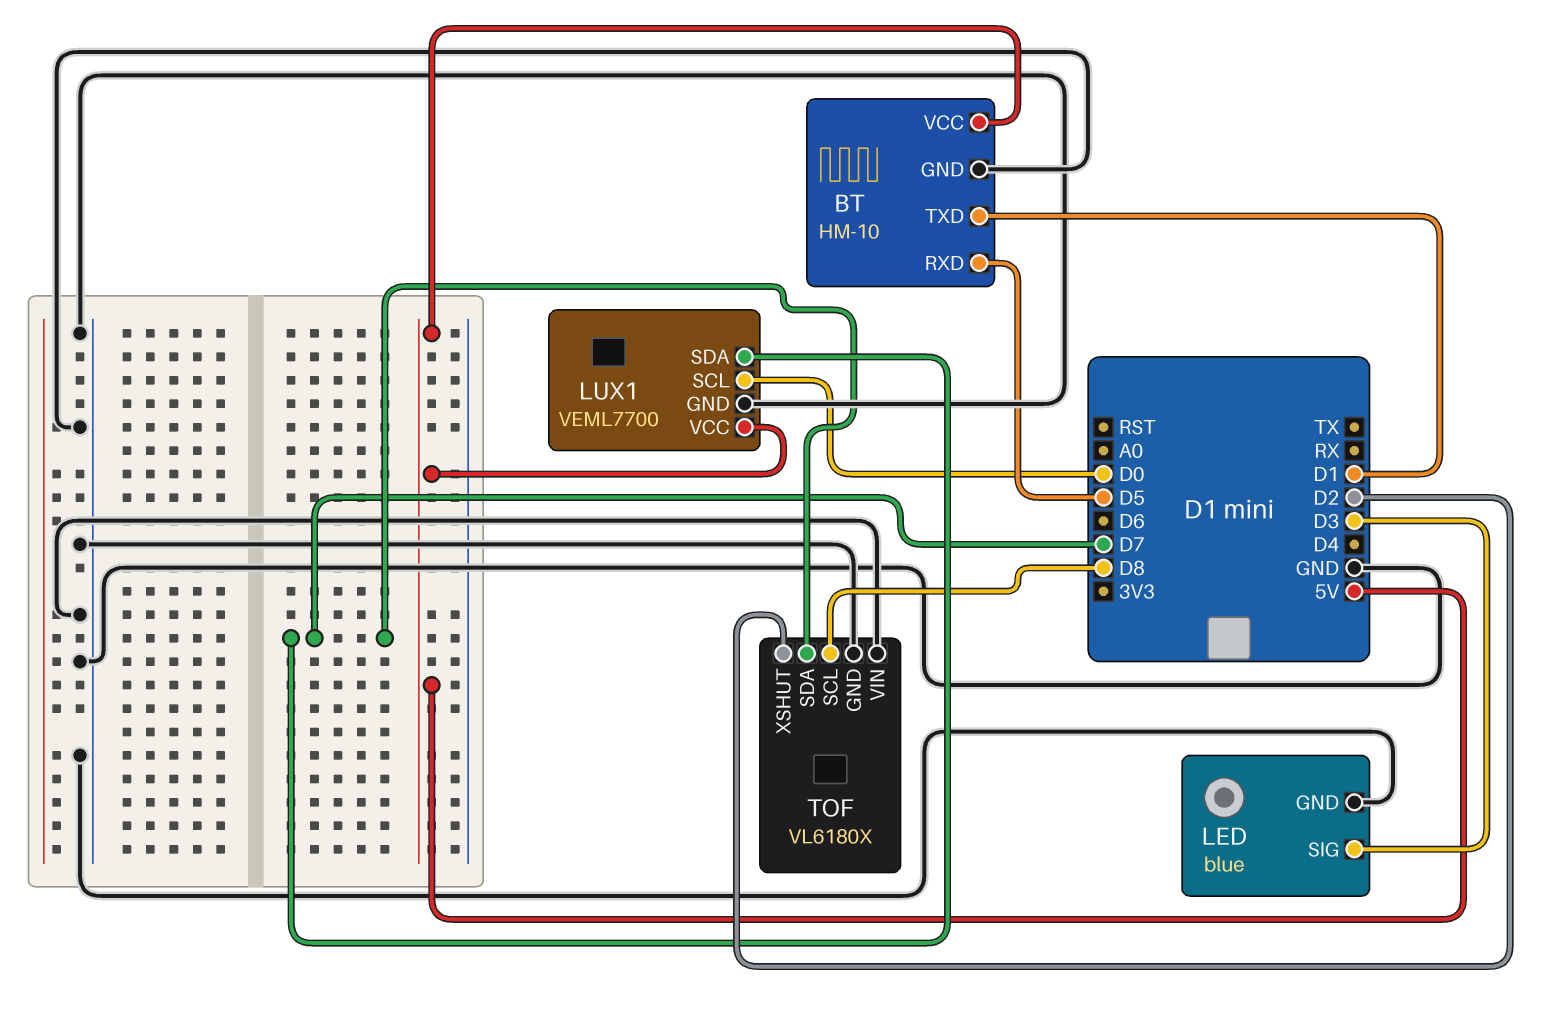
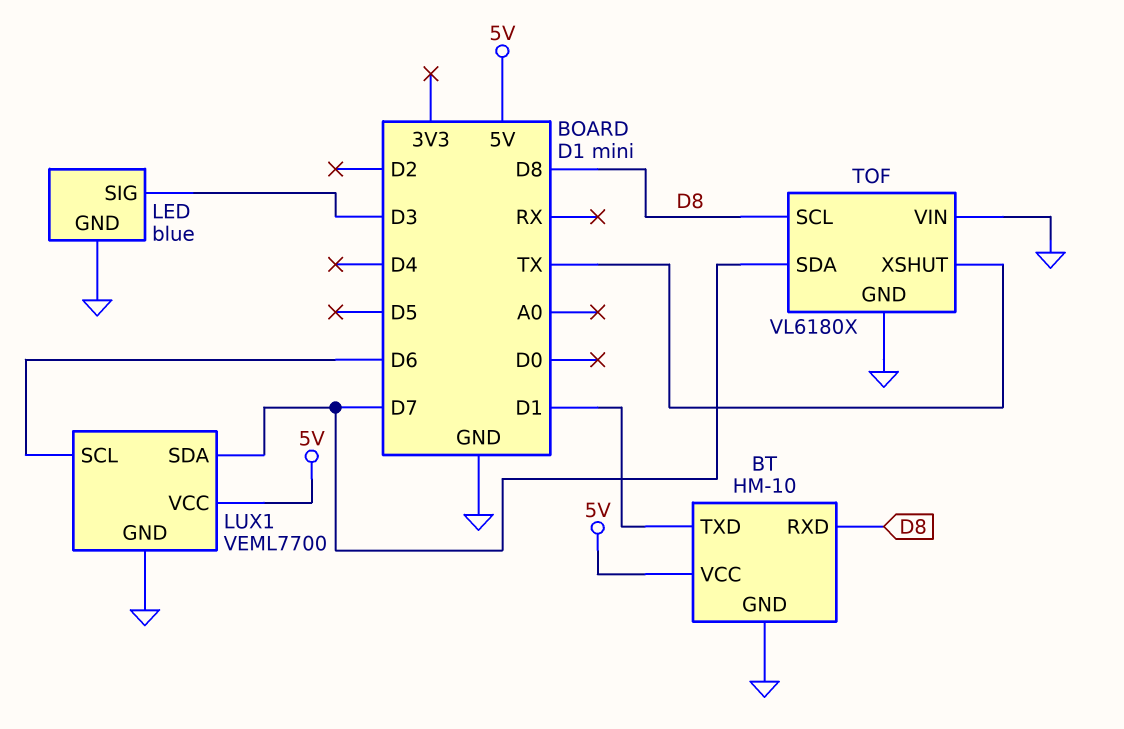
BT pin RXD: D5 -> D8
LUX1 pin SCL: D0 -> D6
TOF pin XSHUT: D2 -> TX

